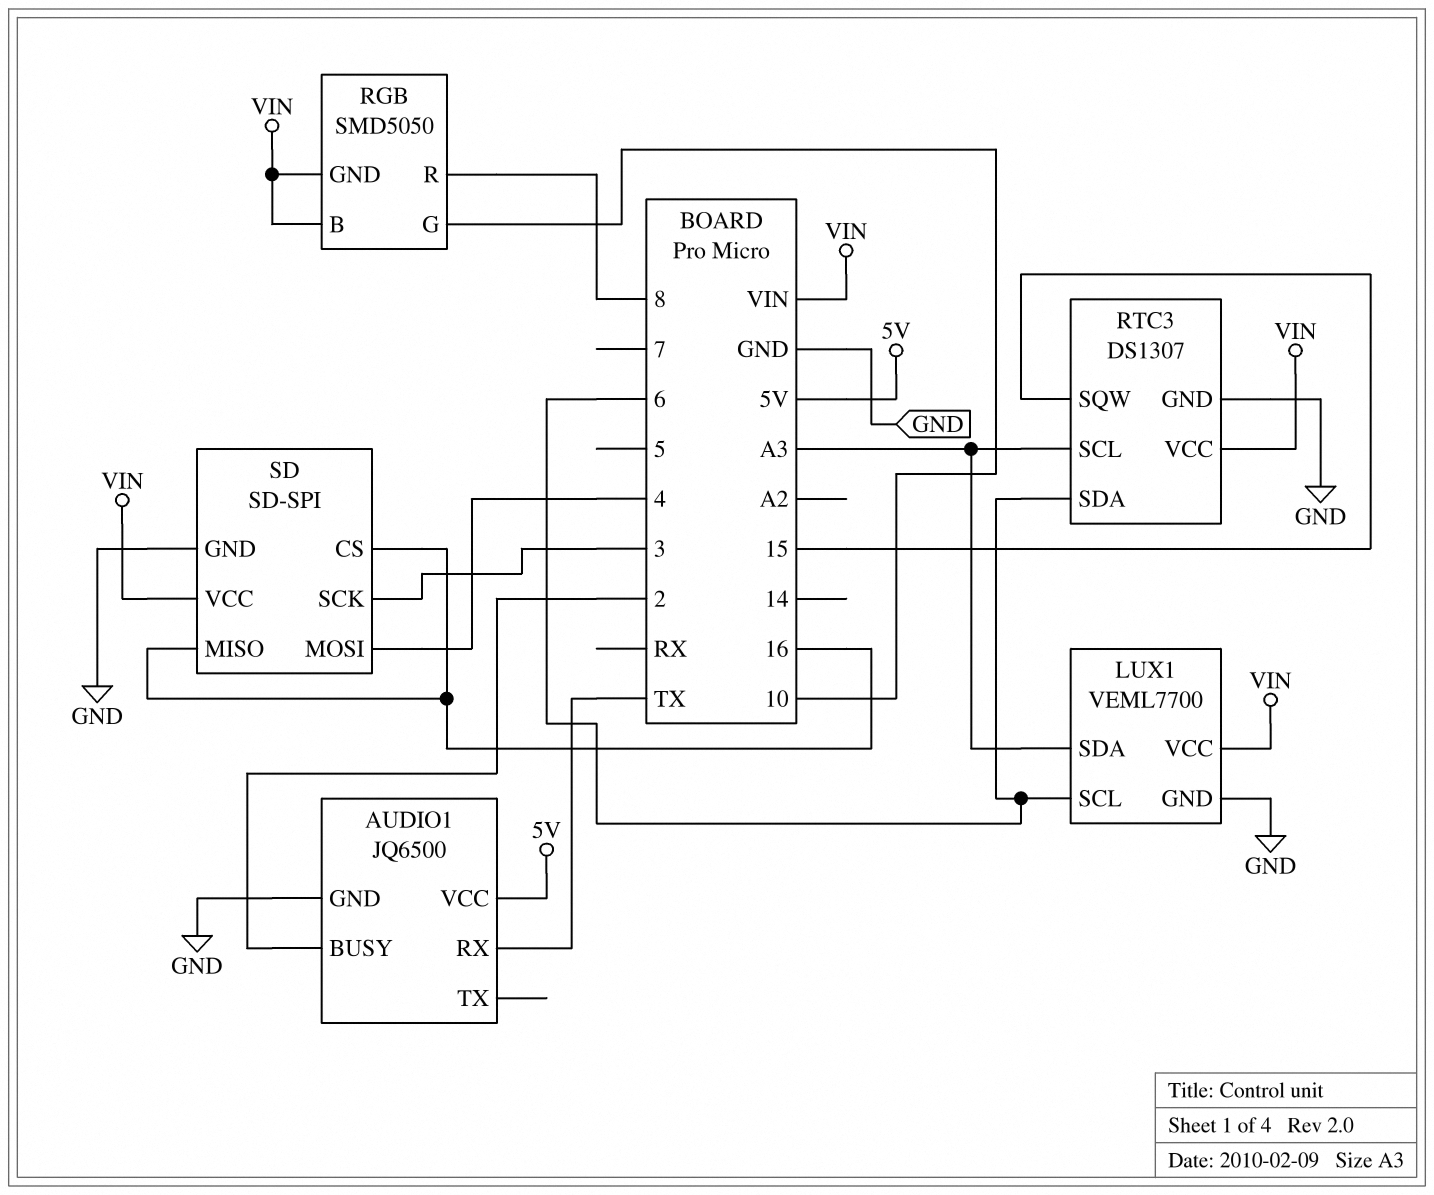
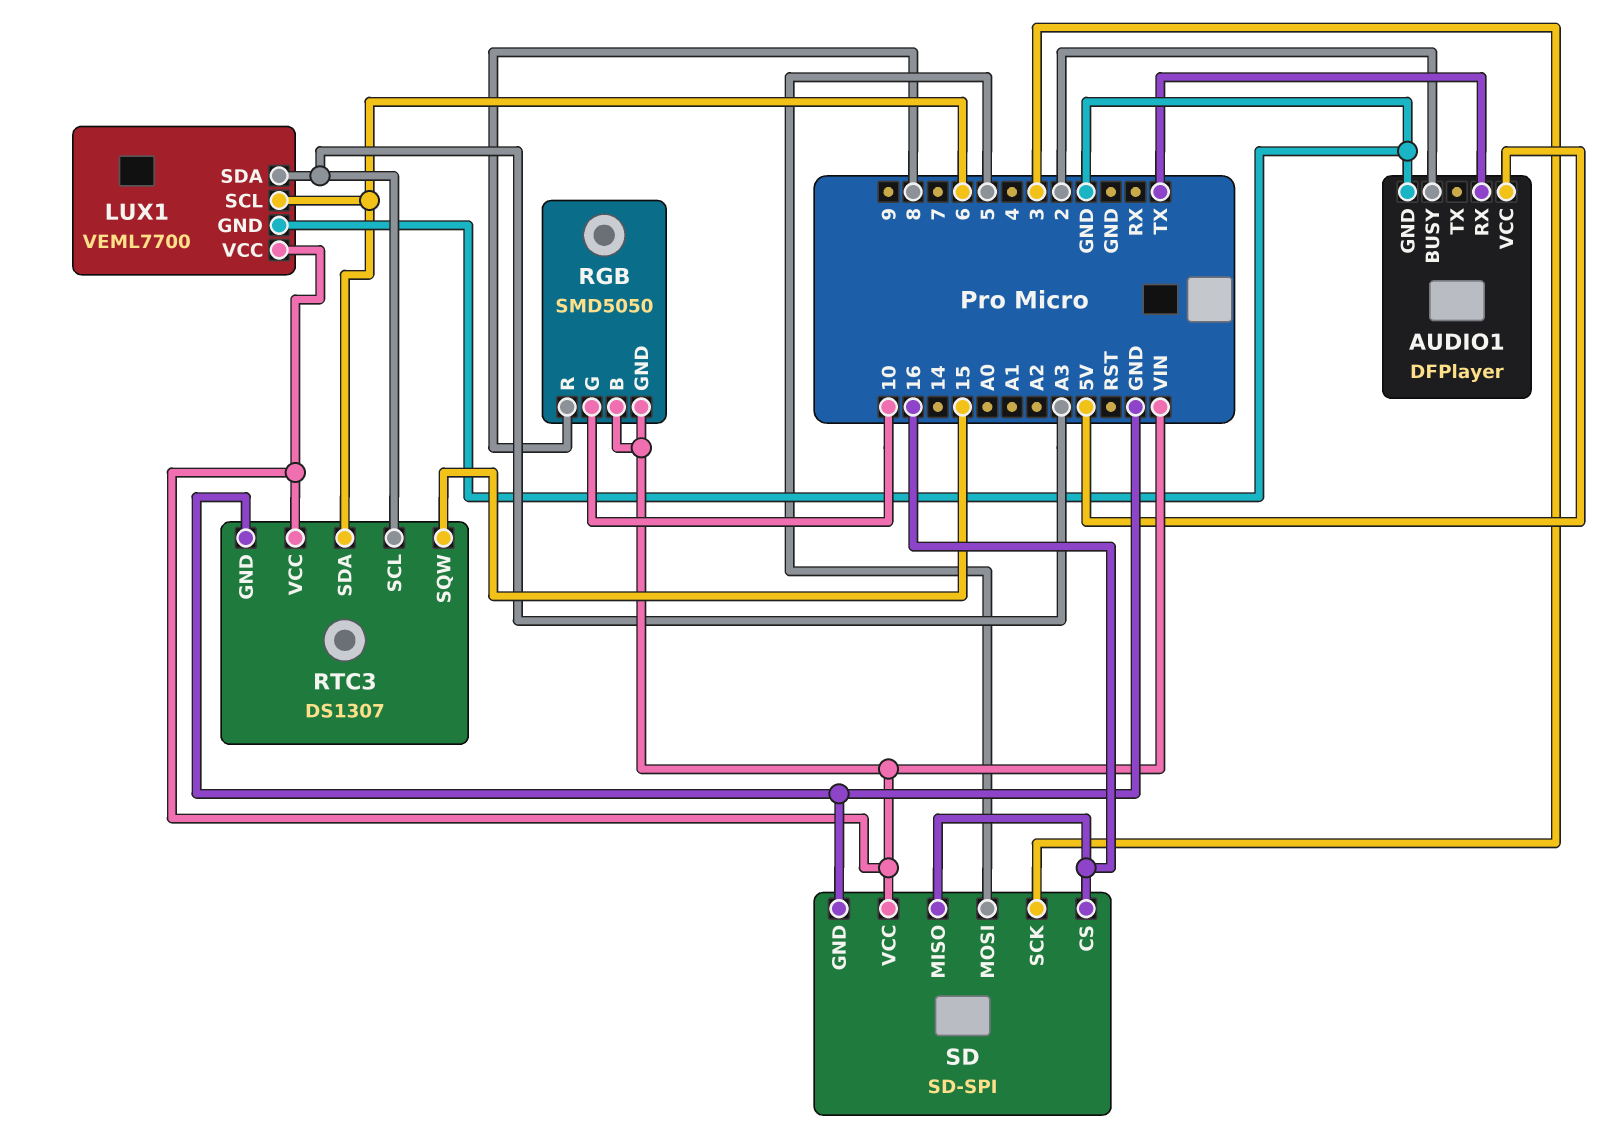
AUDIO1: JQ6500 -> DFPlayer
SD pin MOSI: 4 -> 5

